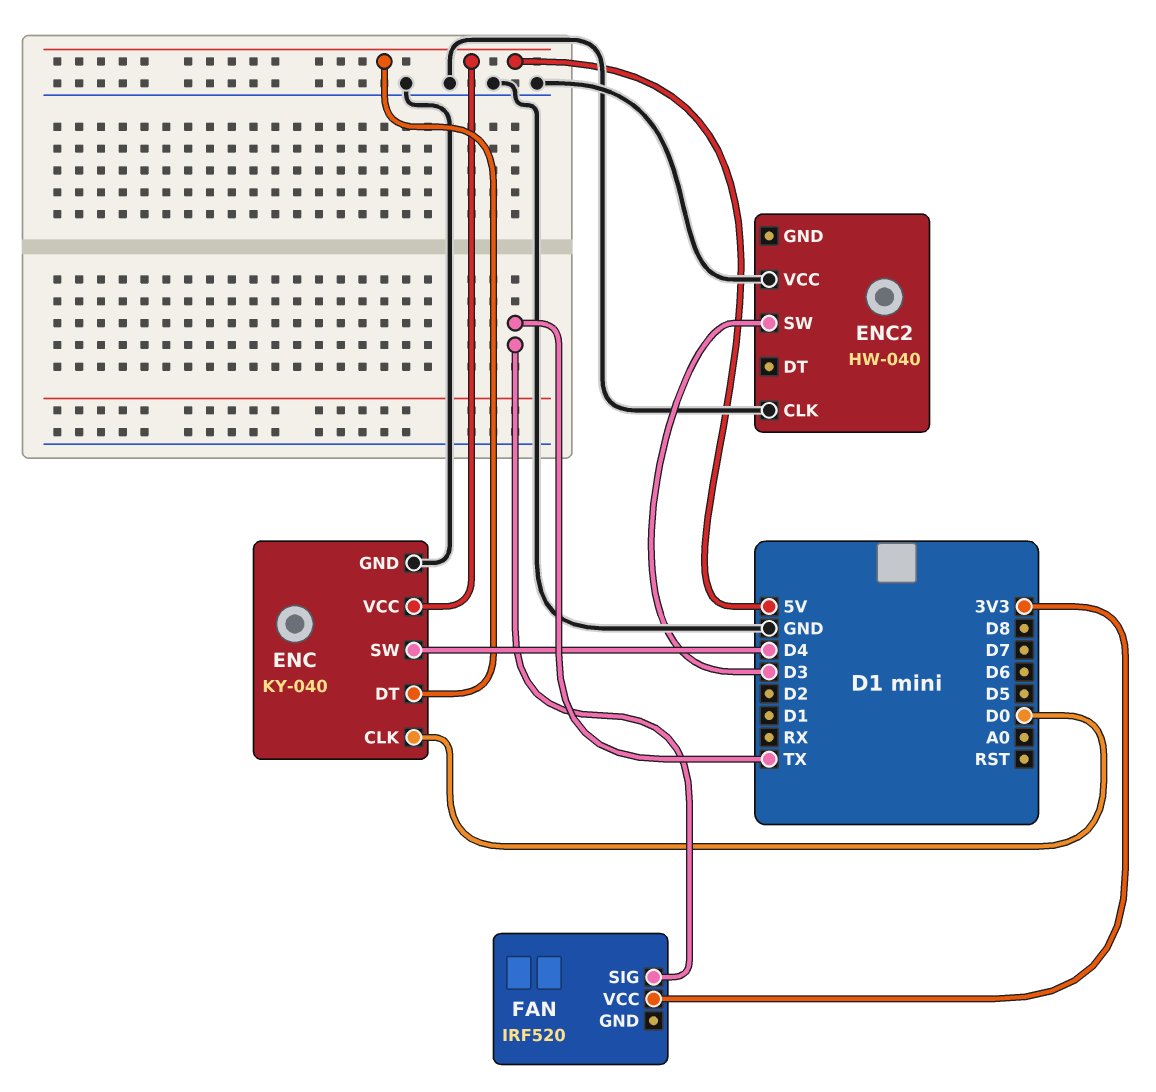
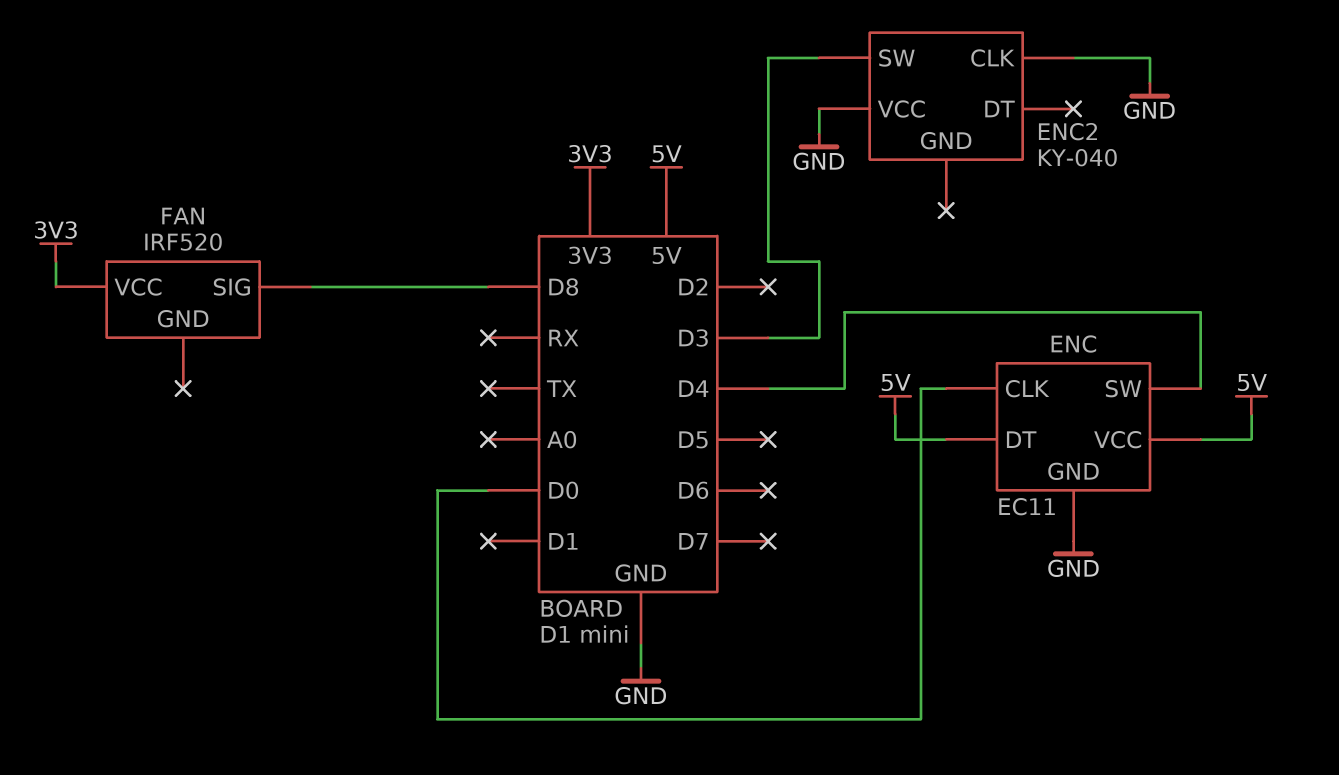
ENC: KY-040 -> EC11
ENC2: HW-040 -> KY-040
FAN pin SIG: TX -> D8

